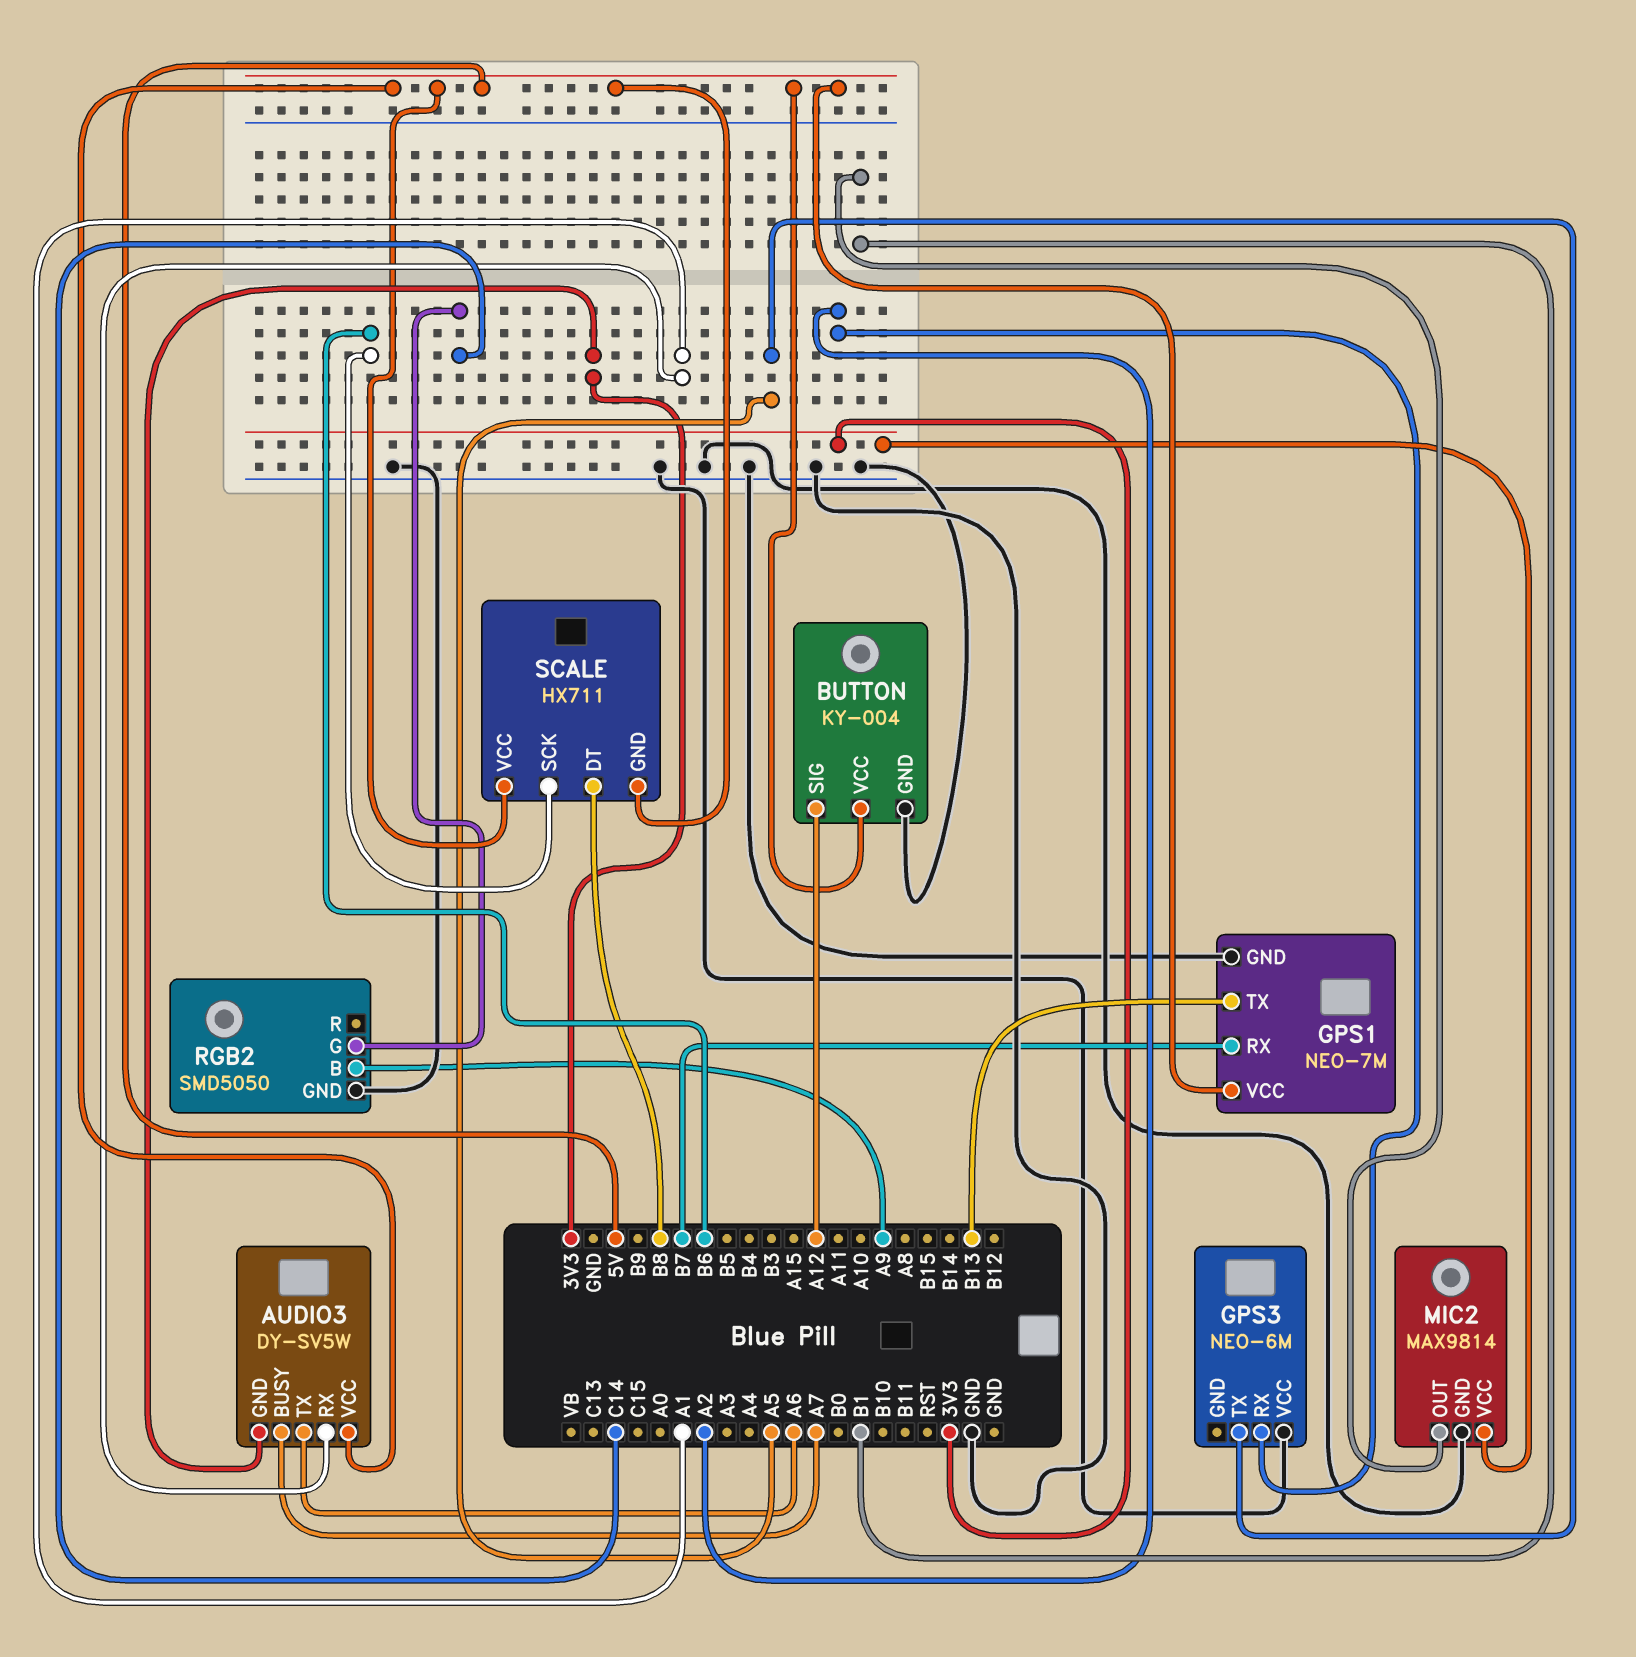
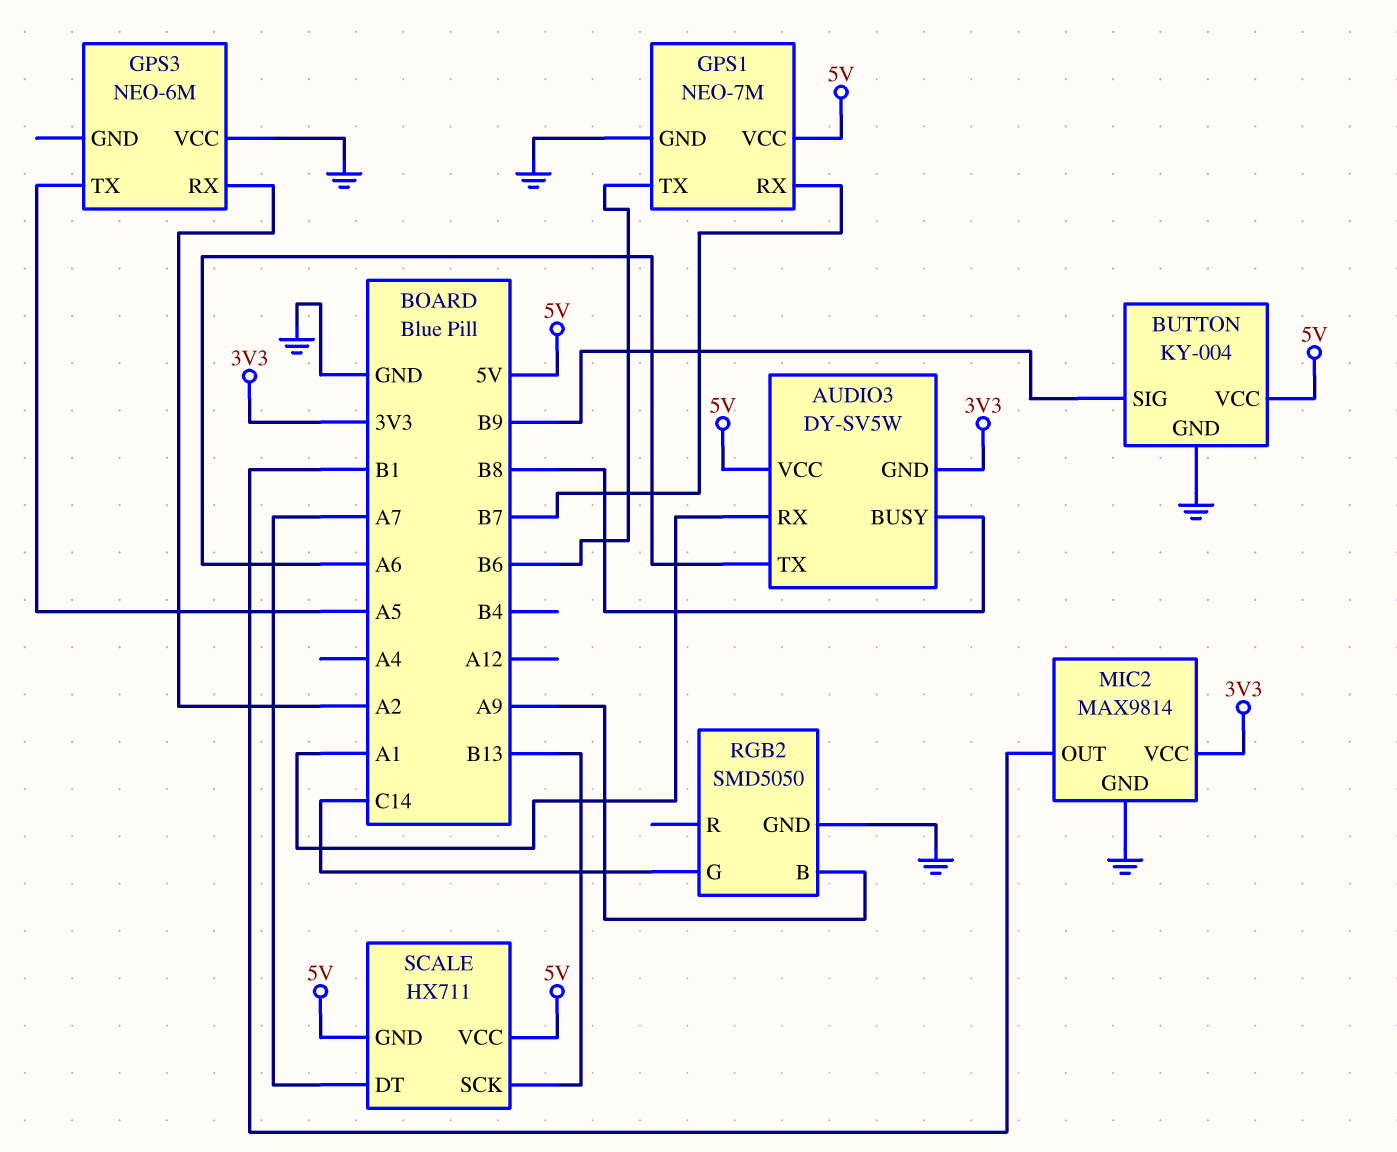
AUDIO3 pin BUSY: A7 -> B8
BUTTON pin SIG: A12 -> B9
GPS1 pin TX: B13 -> B6
SCALE pin DT: B8 -> A7
SCALE pin SCK: B6 -> B13

